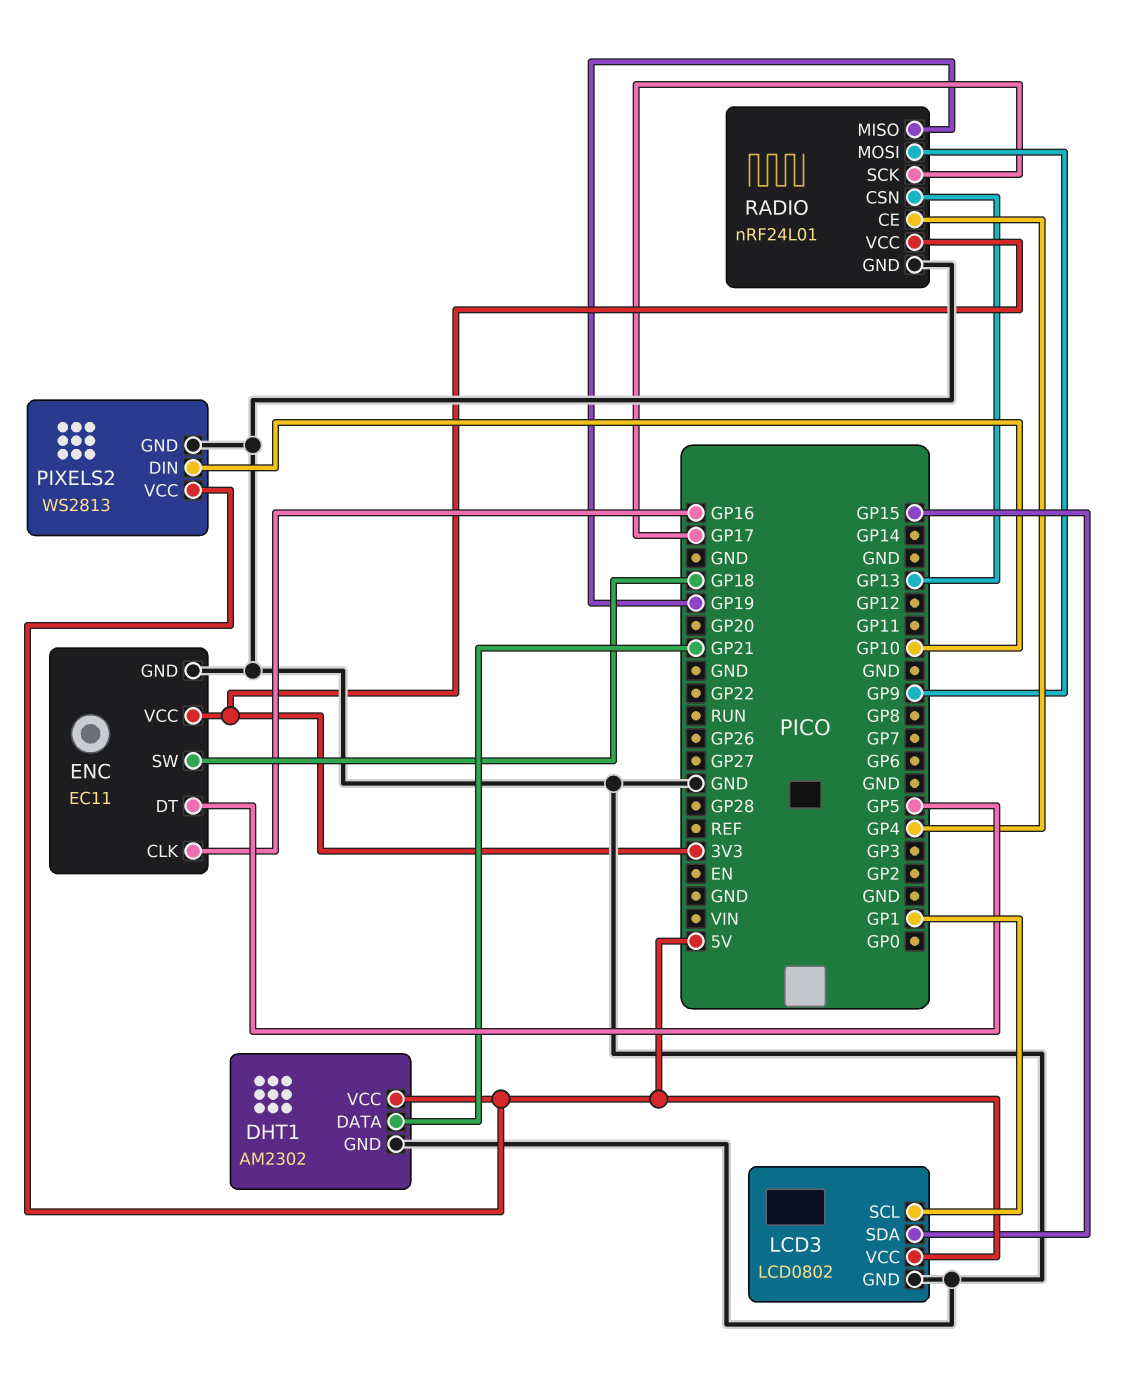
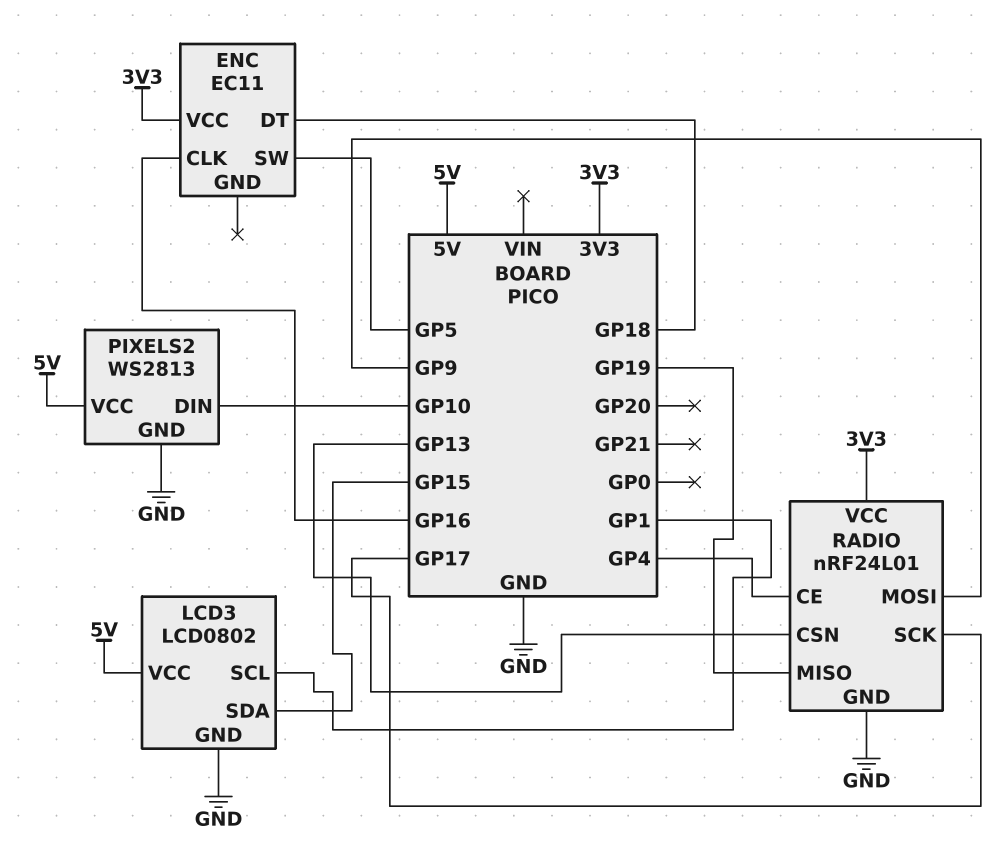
DHT1: AM2302 -> none
DHT1 pin DATA: GP21 -> none
DHT1 pin GND: GND -> none
DHT1 pin VCC: 5V -> none
ENC pin DT: GP5 -> GP18
ENC pin GND: GND -> none
ENC pin SW: GP18 -> GP5

